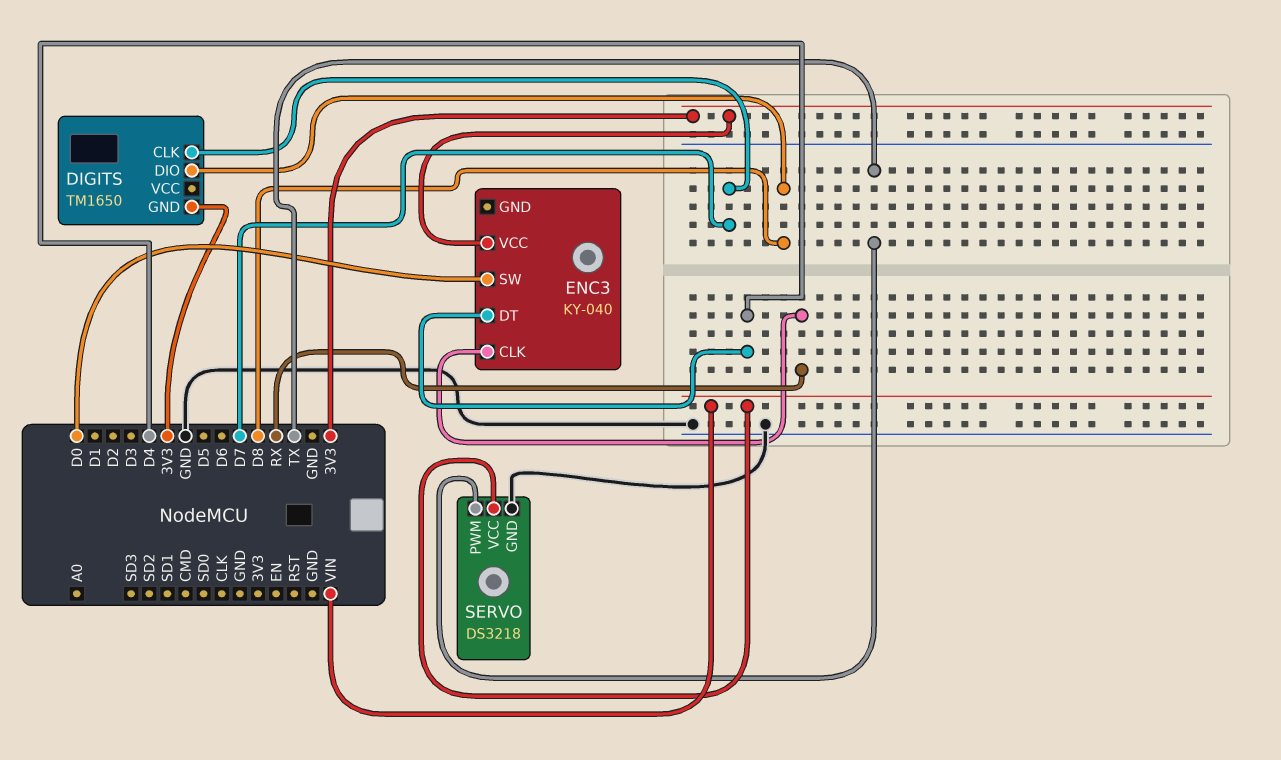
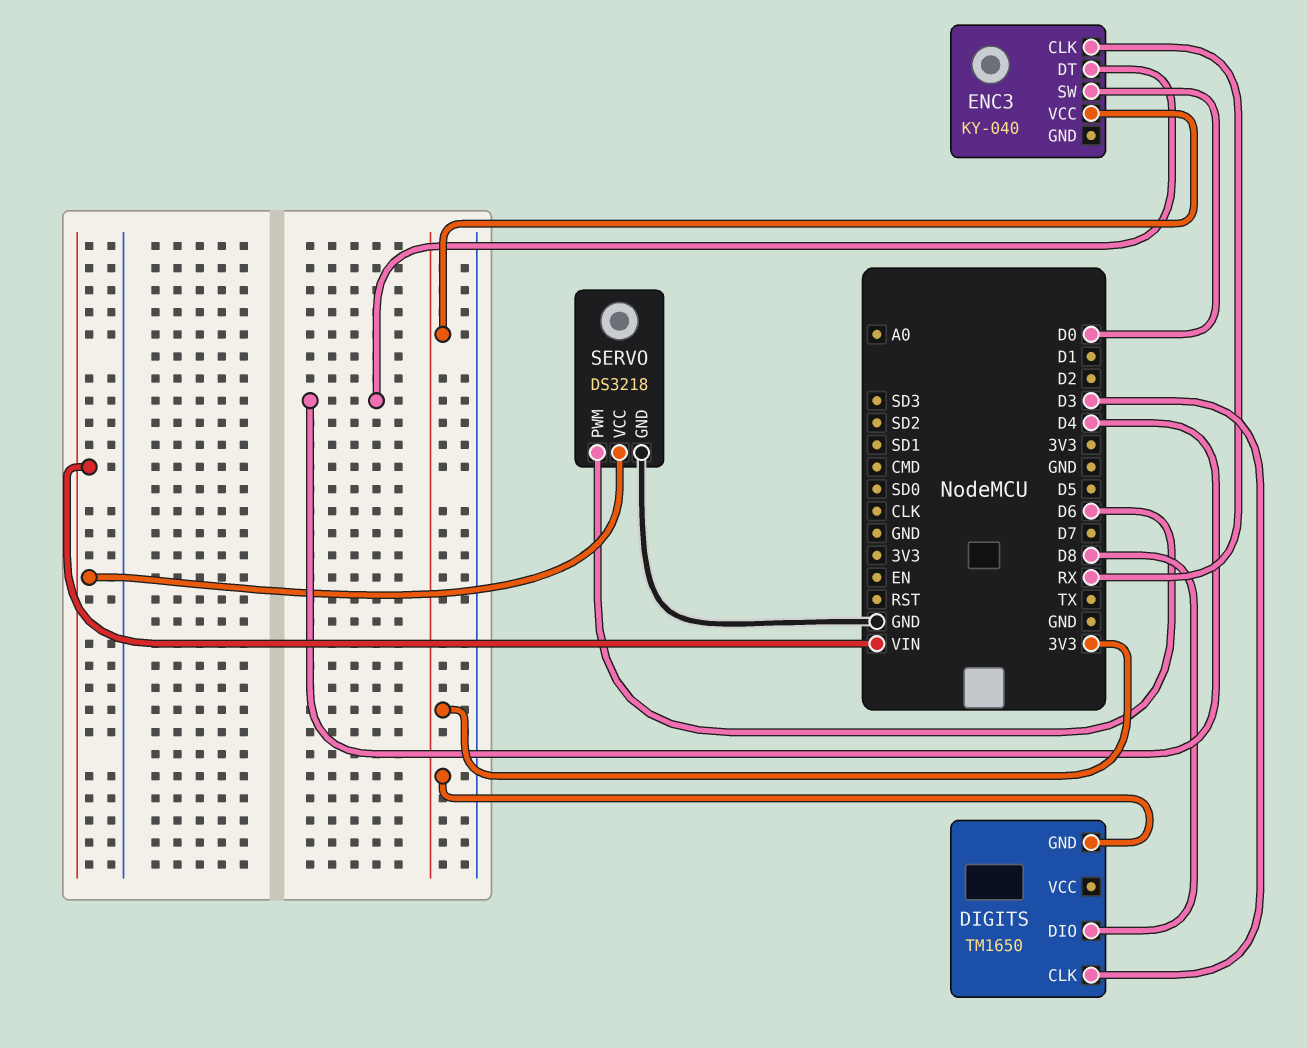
DIGITS pin CLK: D7 -> D3
SERVO pin PWM: TX -> D6

